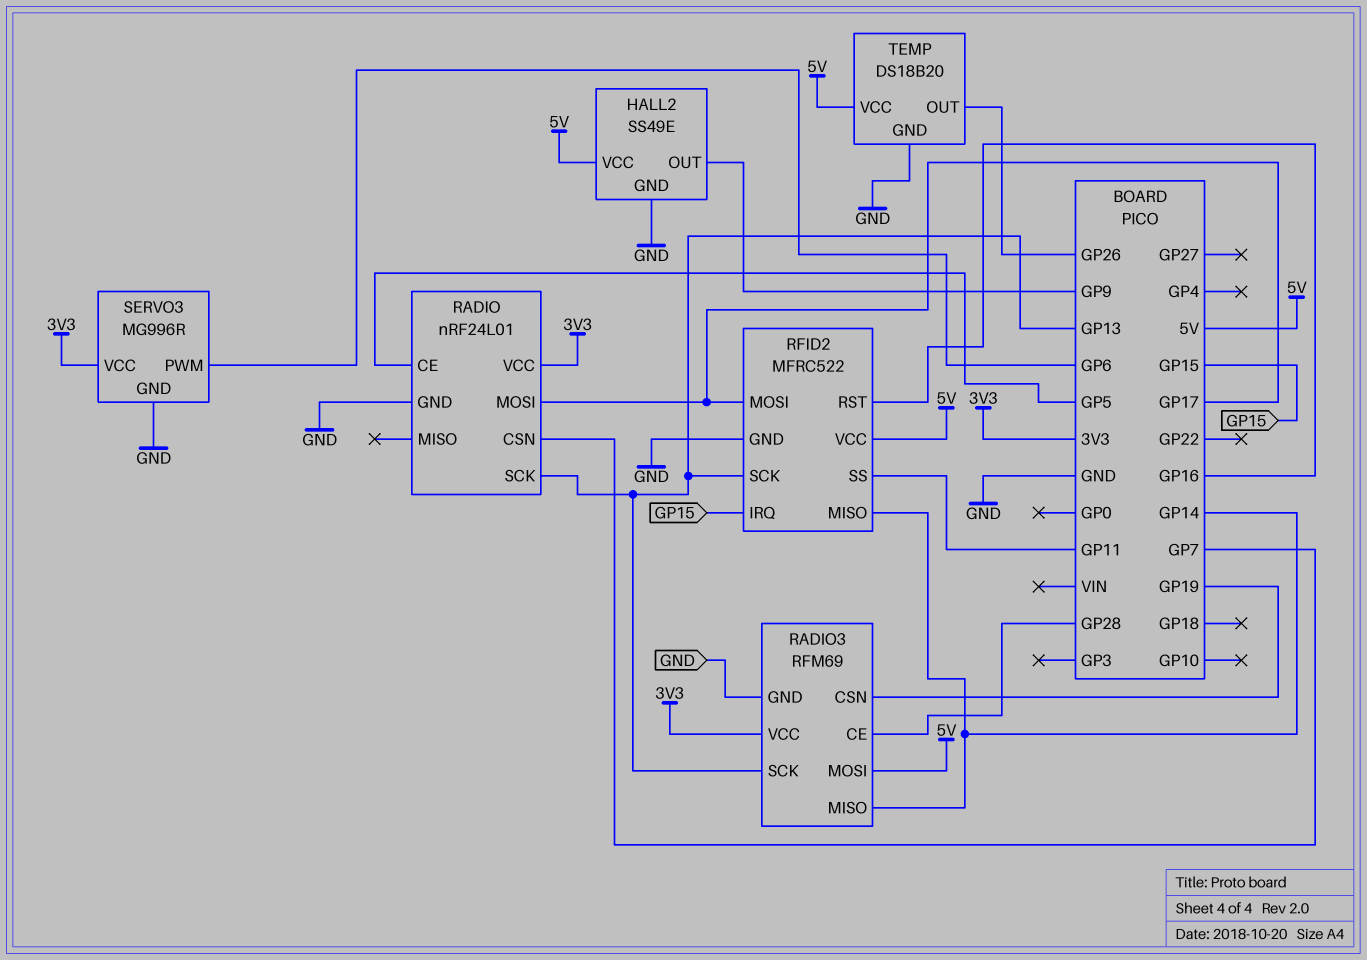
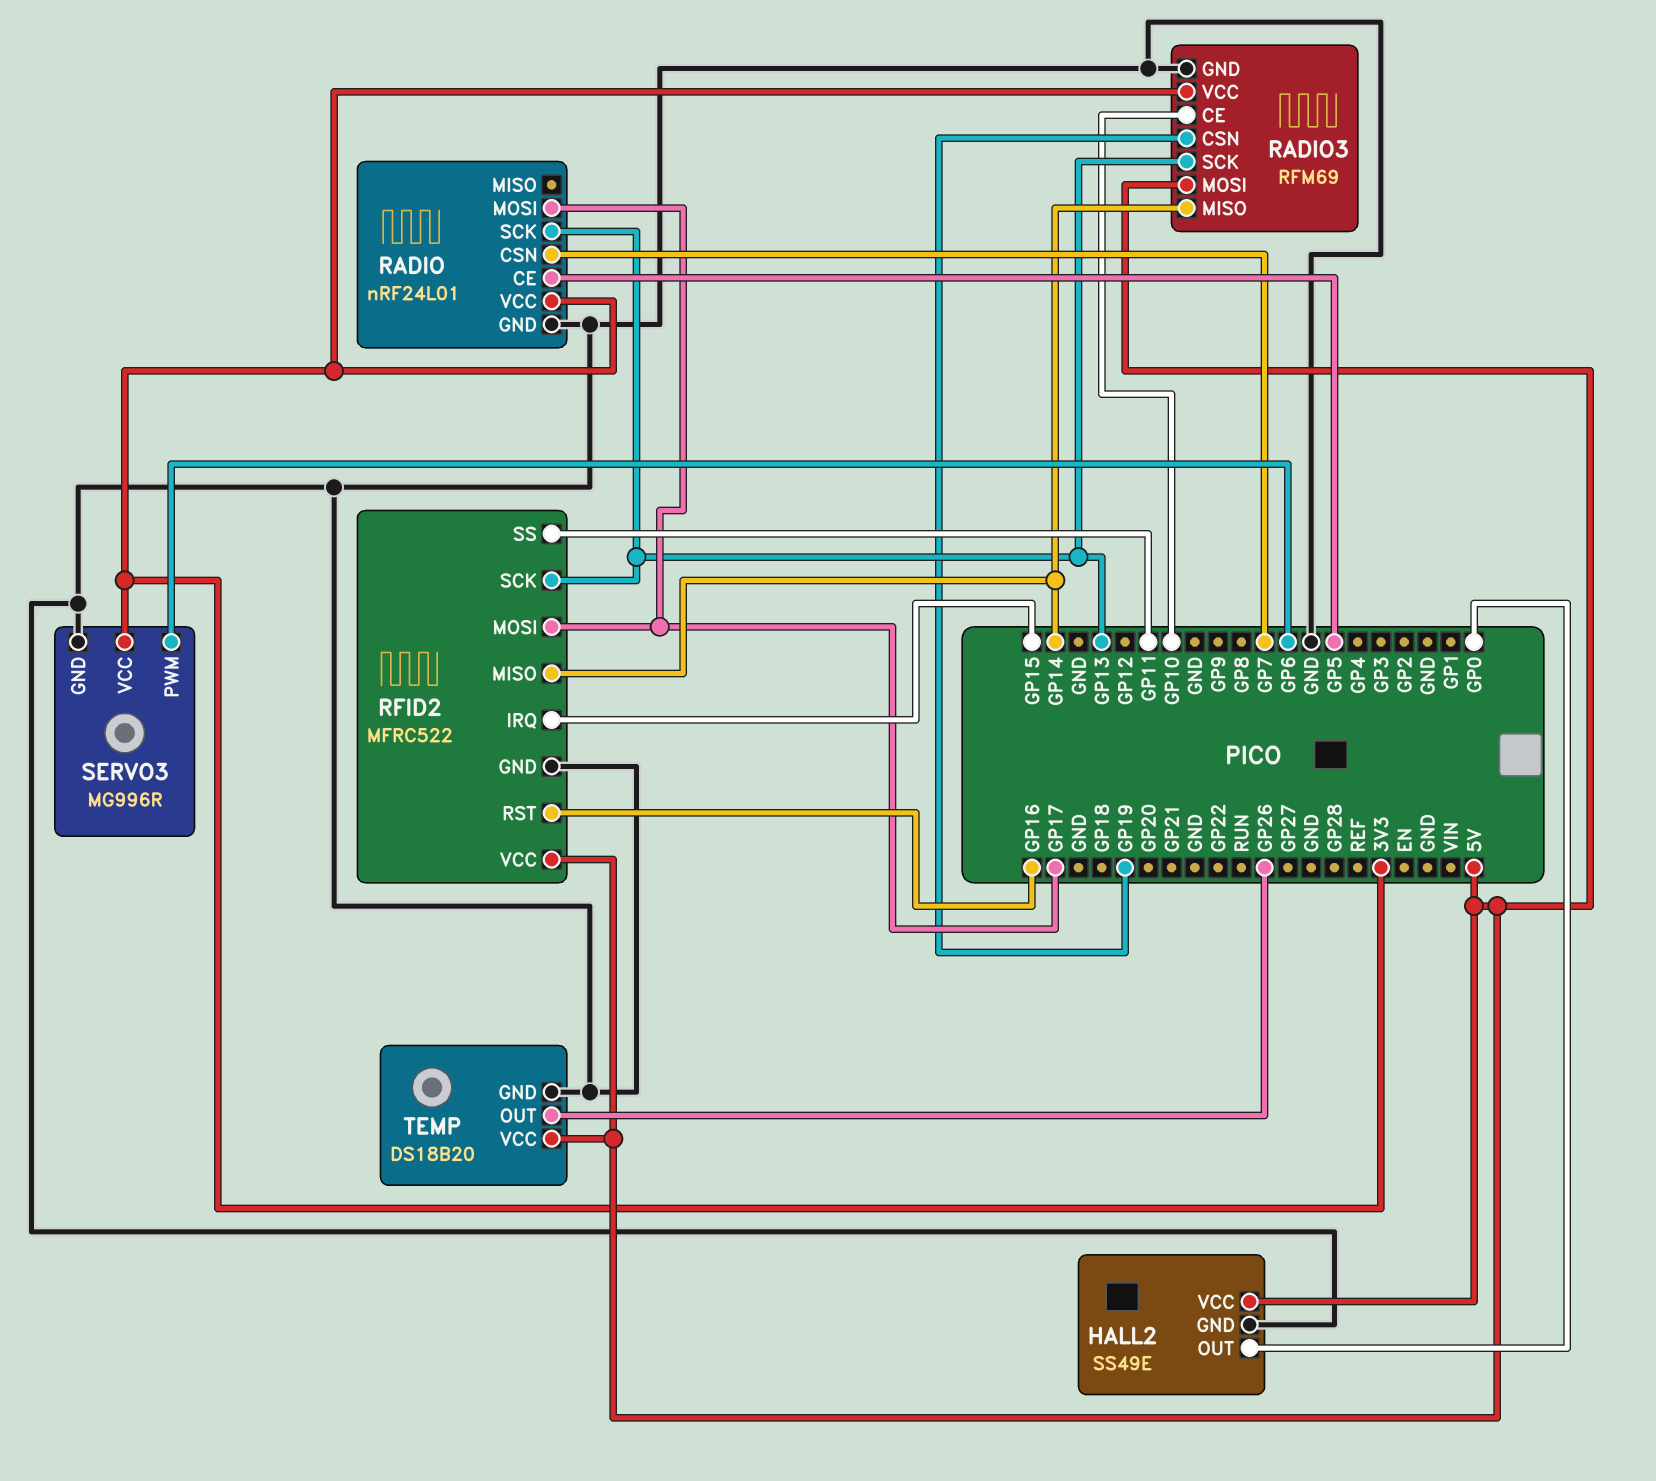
HALL2 pin OUT: GP9 -> GP0
RADIO3 pin CE: GP28 -> GP10

